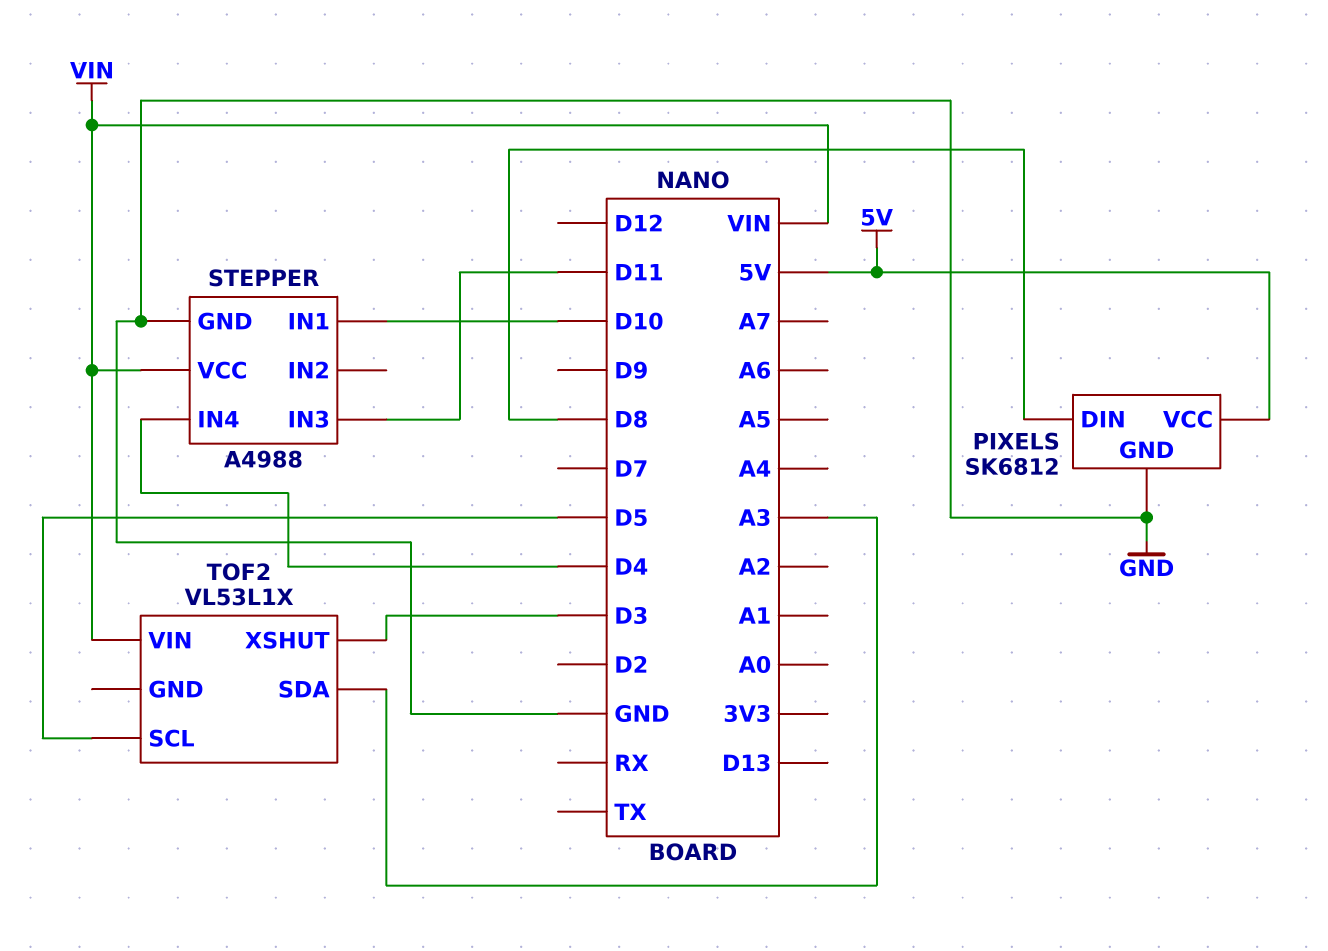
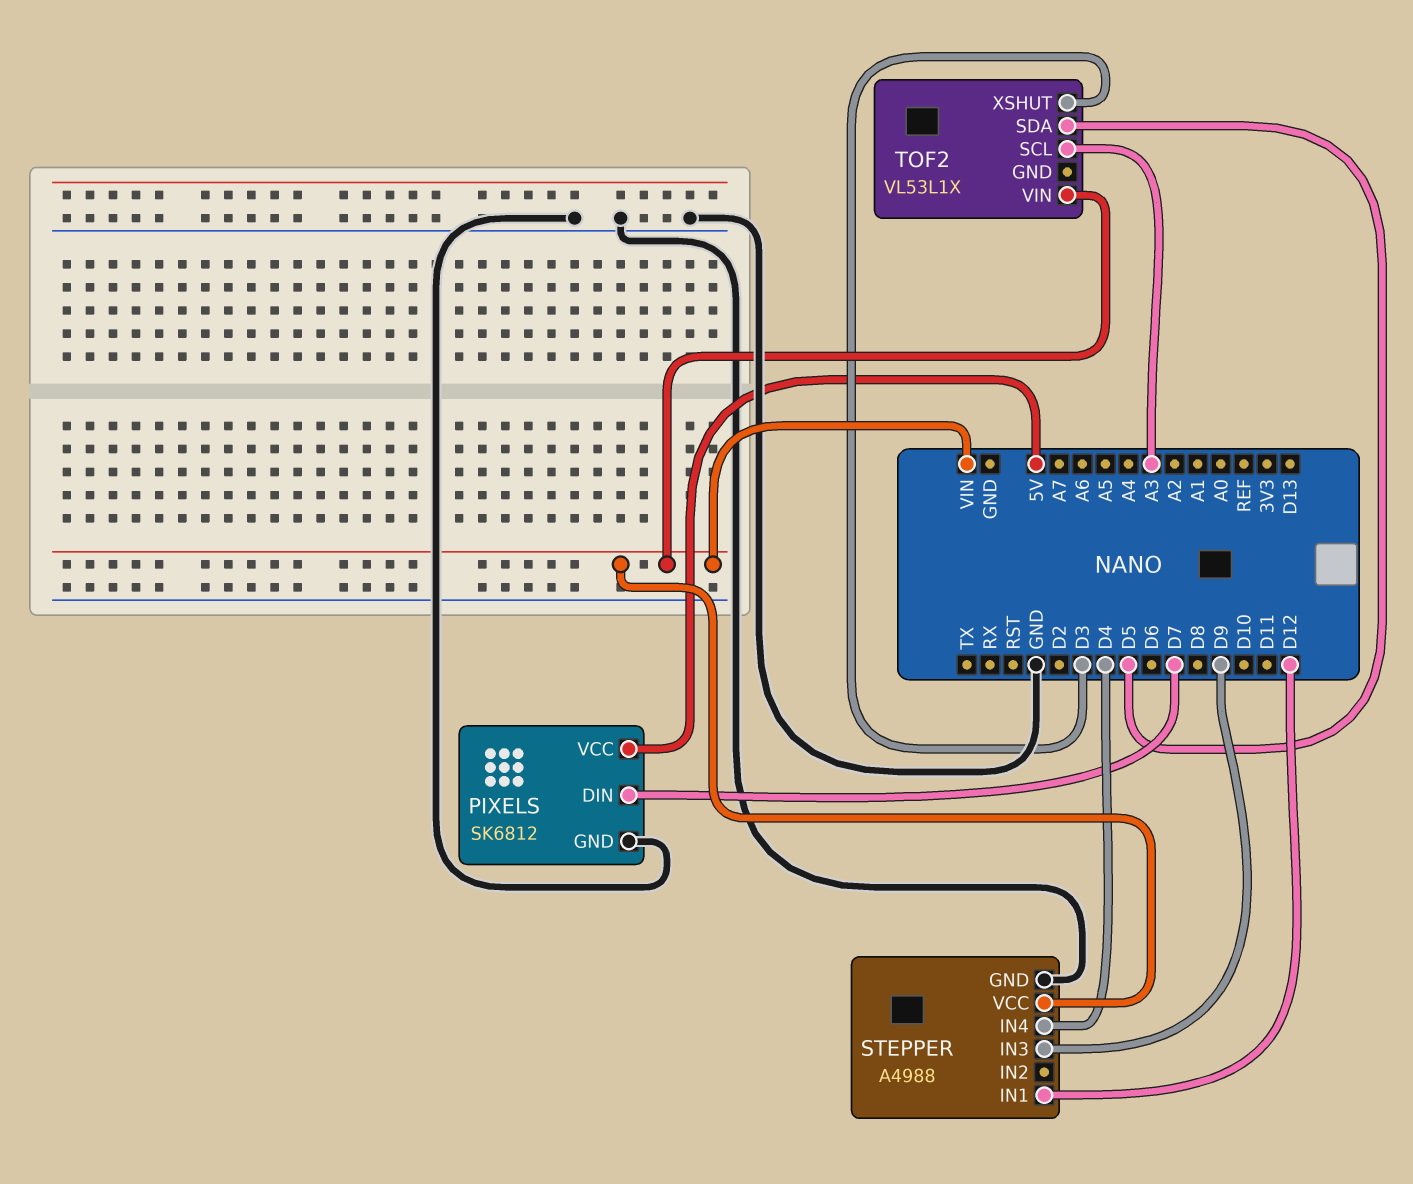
PIXELS pin DIN: D8 -> D7
STEPPER pin IN1: D10 -> D12
STEPPER pin IN3: D11 -> D9
TOF2 pin SCL: D5 -> A3
TOF2 pin SDA: A3 -> D5

